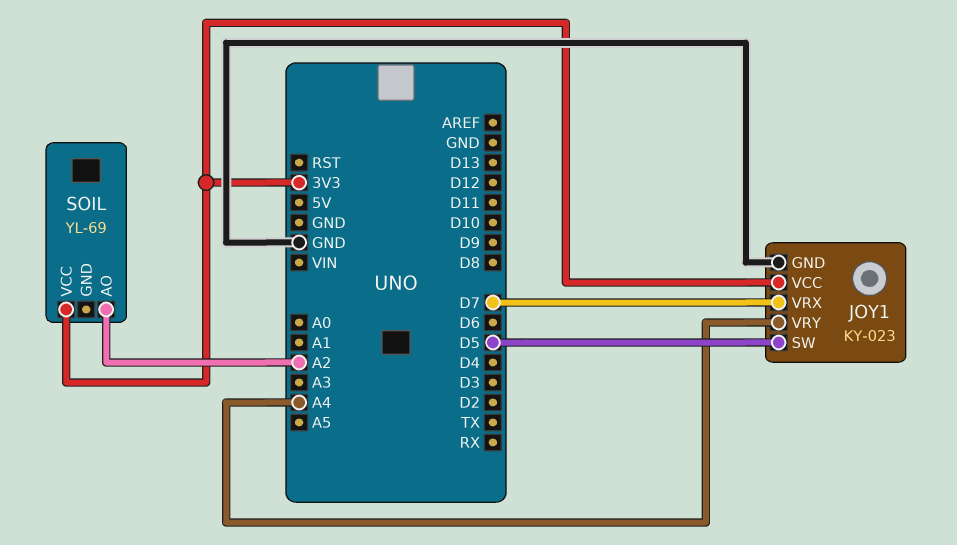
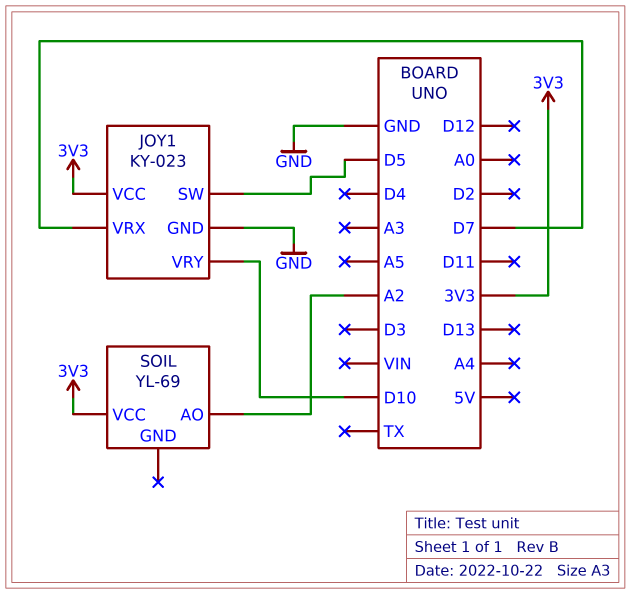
JOY1 pin VRY: A4 -> D10

